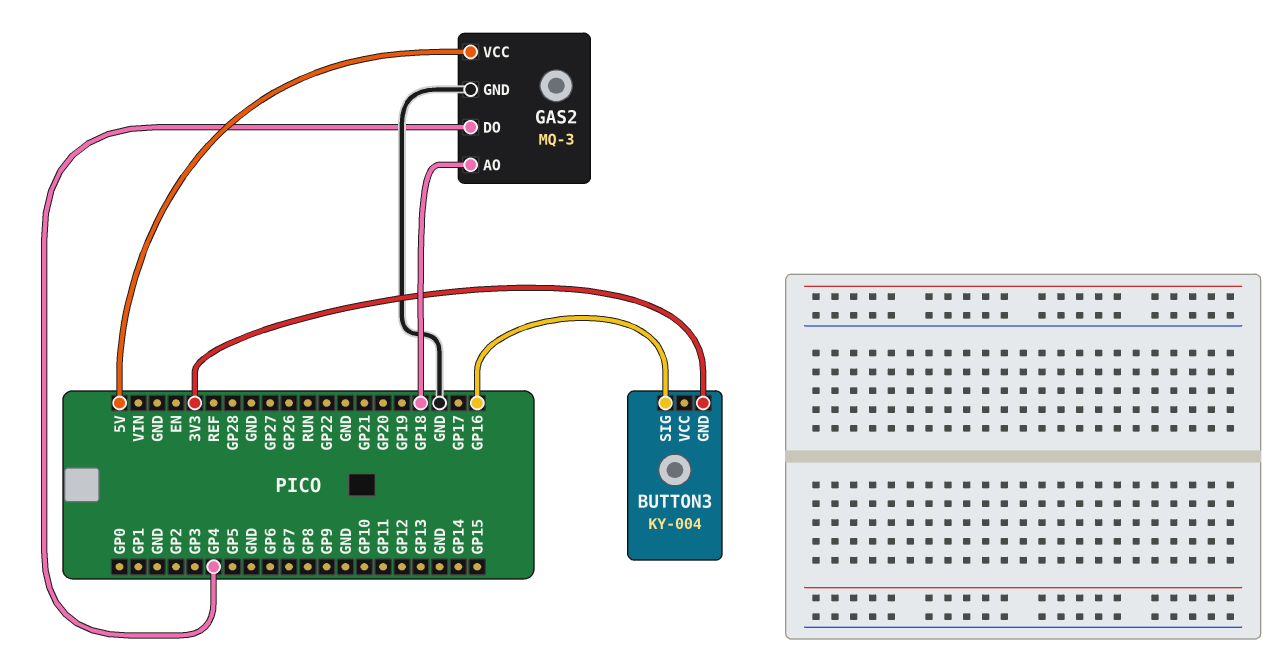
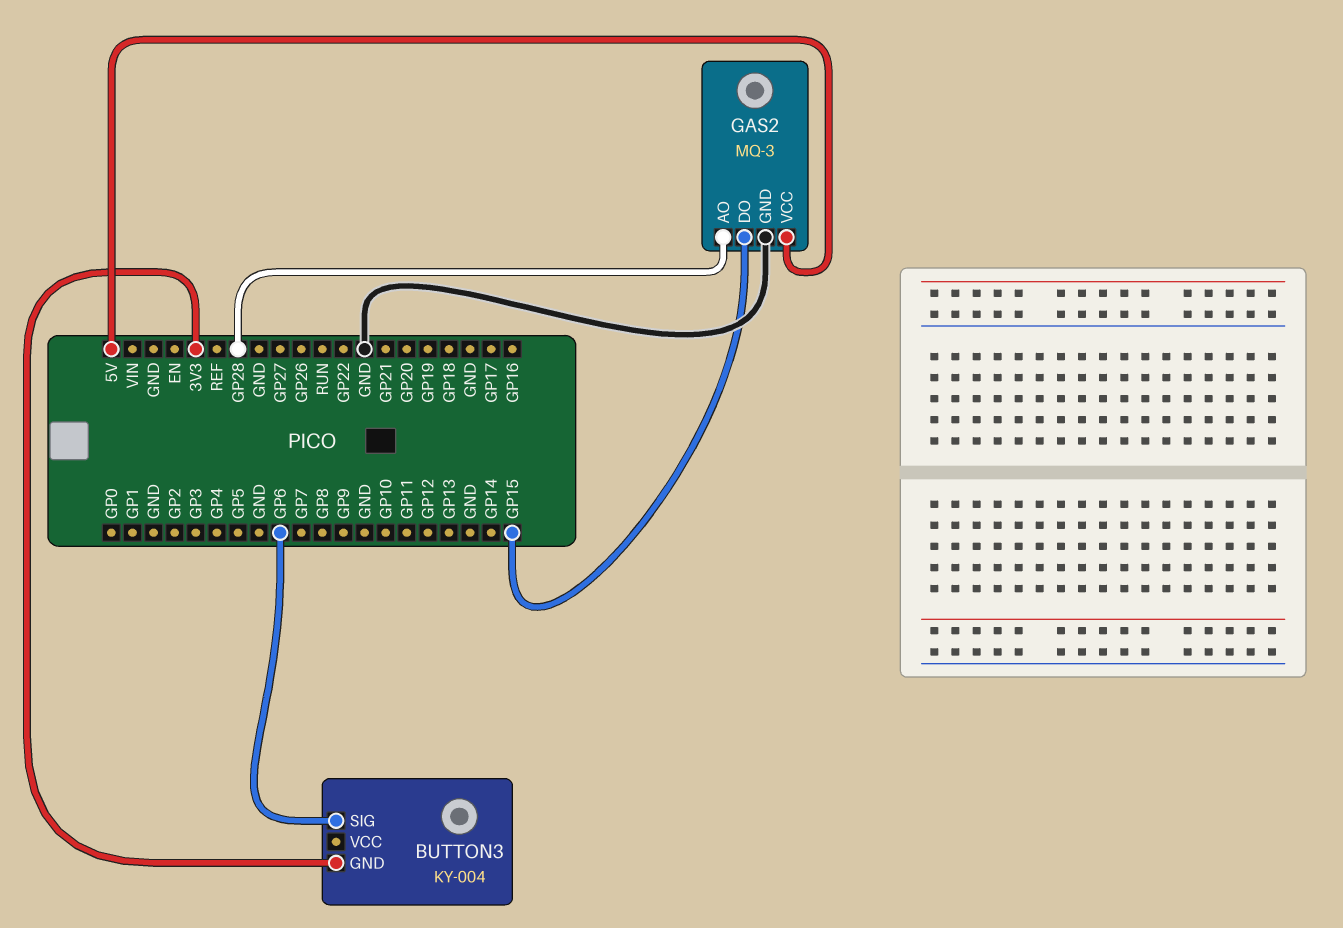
BUTTON3 pin SIG: GP16 -> GP6
GAS2 pin AO: GP18 -> GP28
GAS2 pin DO: GP4 -> GP15

